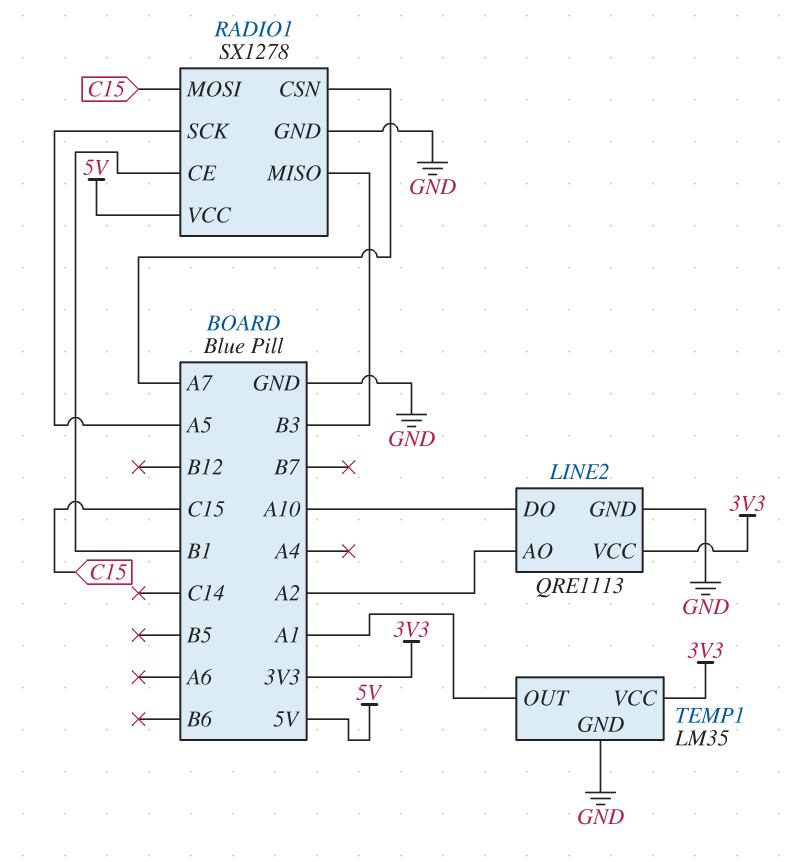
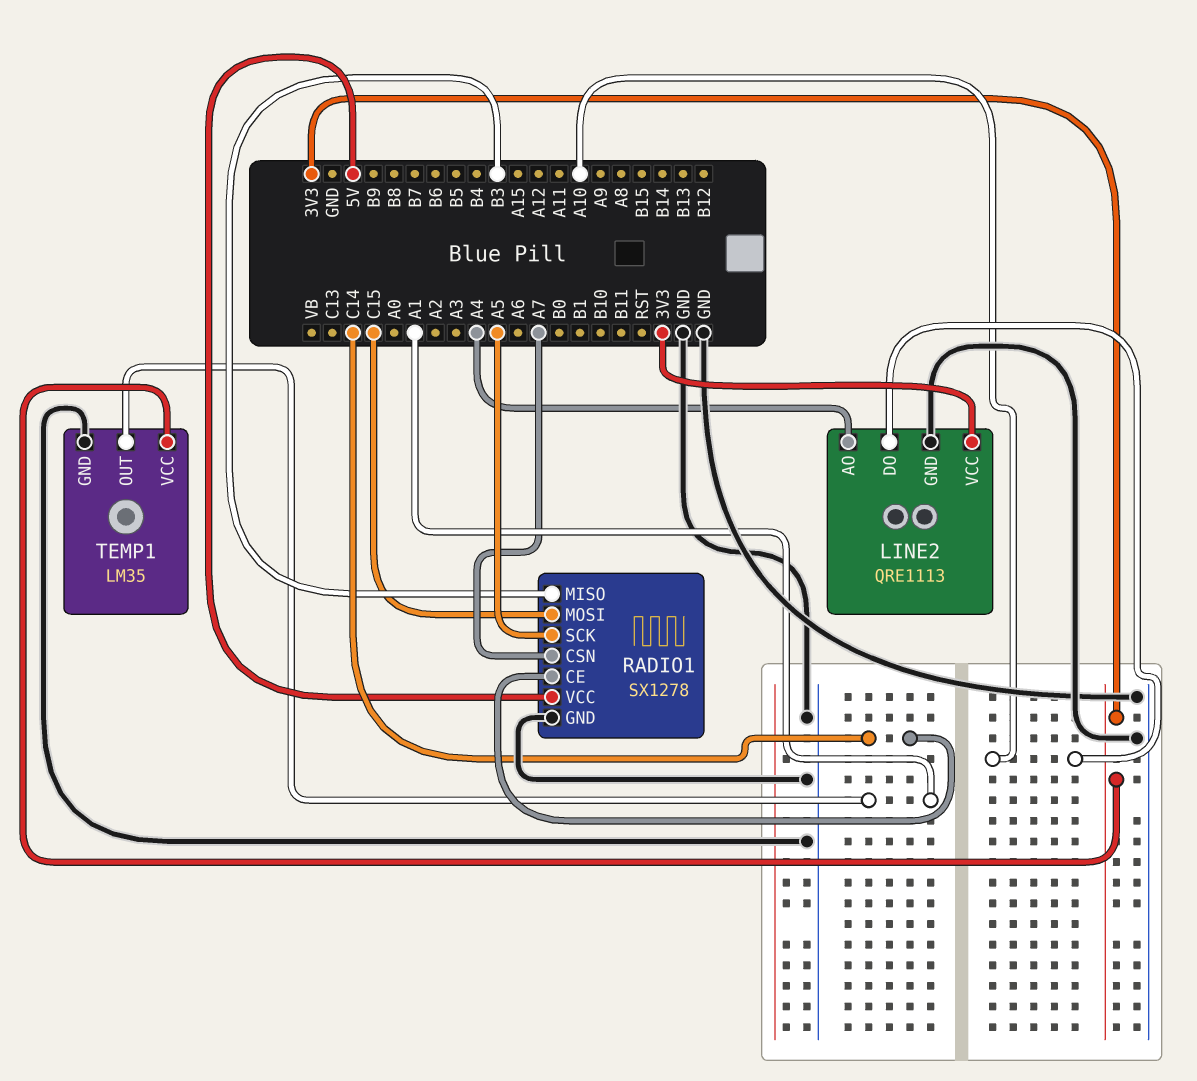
LINE2 pin AO: A2 -> A4
RADIO1 pin CE: B1 -> C14

